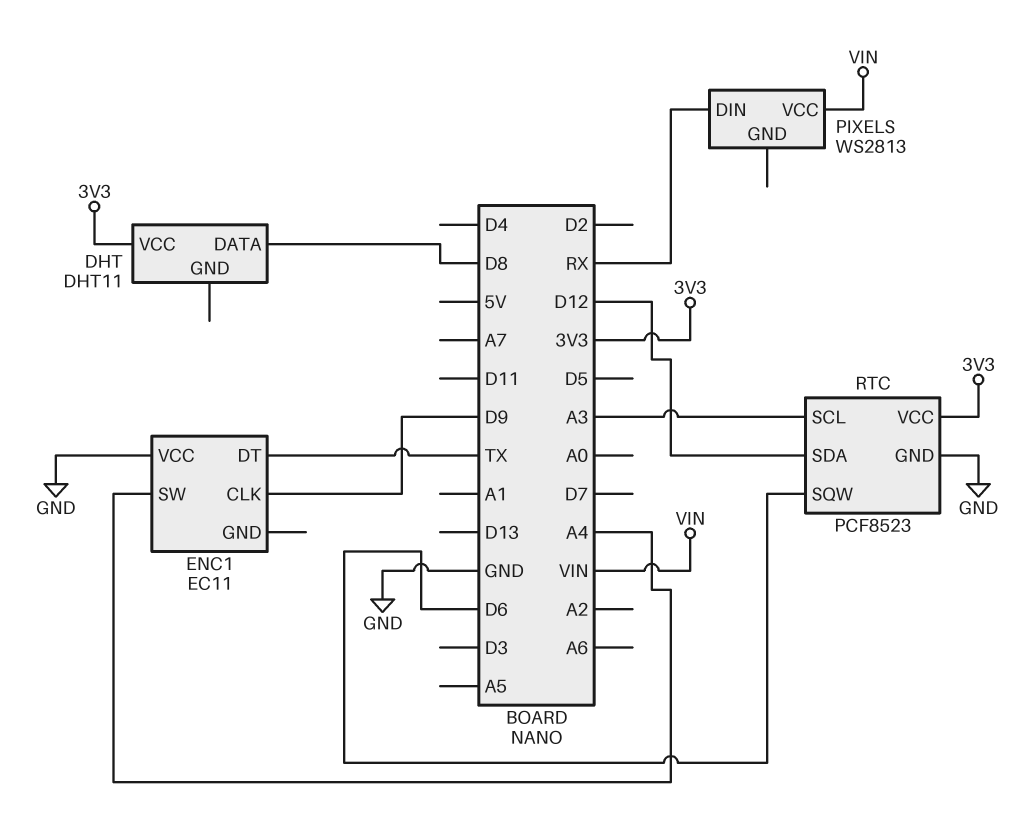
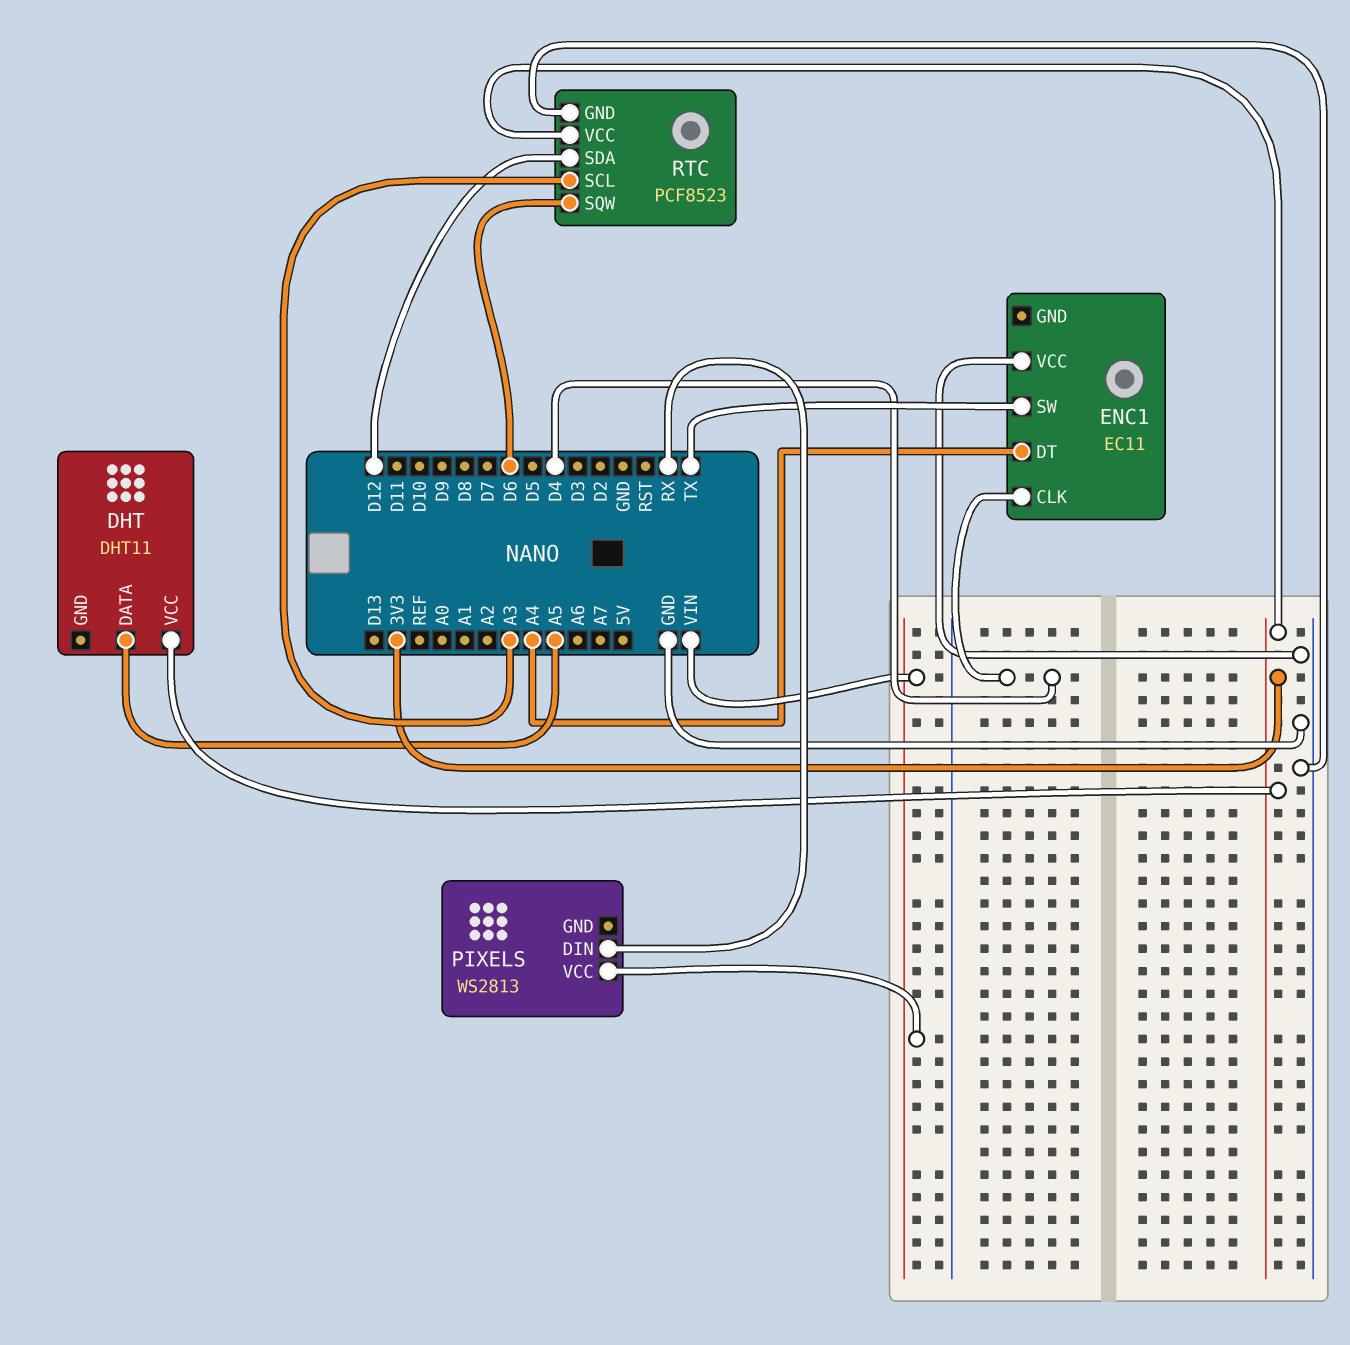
DHT pin DATA: D8 -> A5
ENC1 pin CLK: D9 -> D4
ENC1 pin DT: TX -> A4
ENC1 pin SW: A4 -> TX

